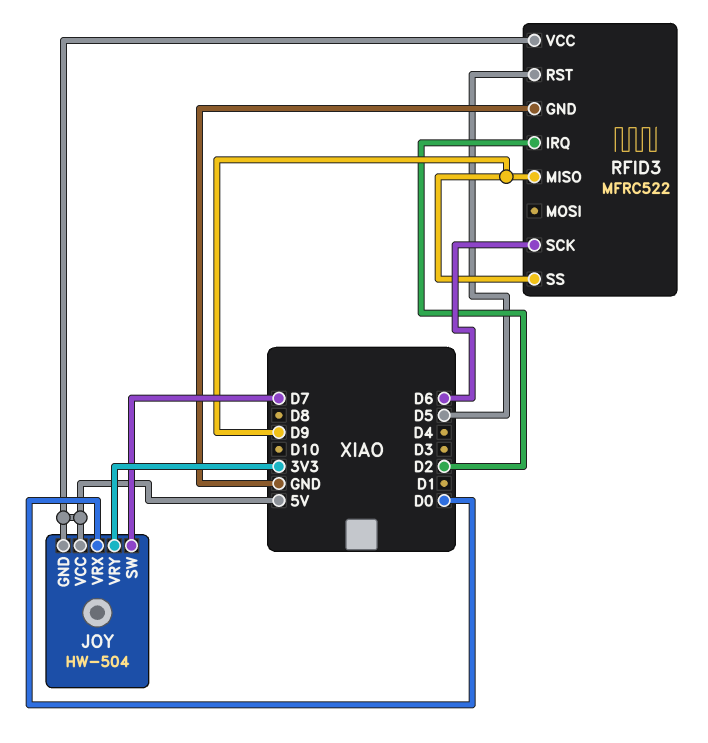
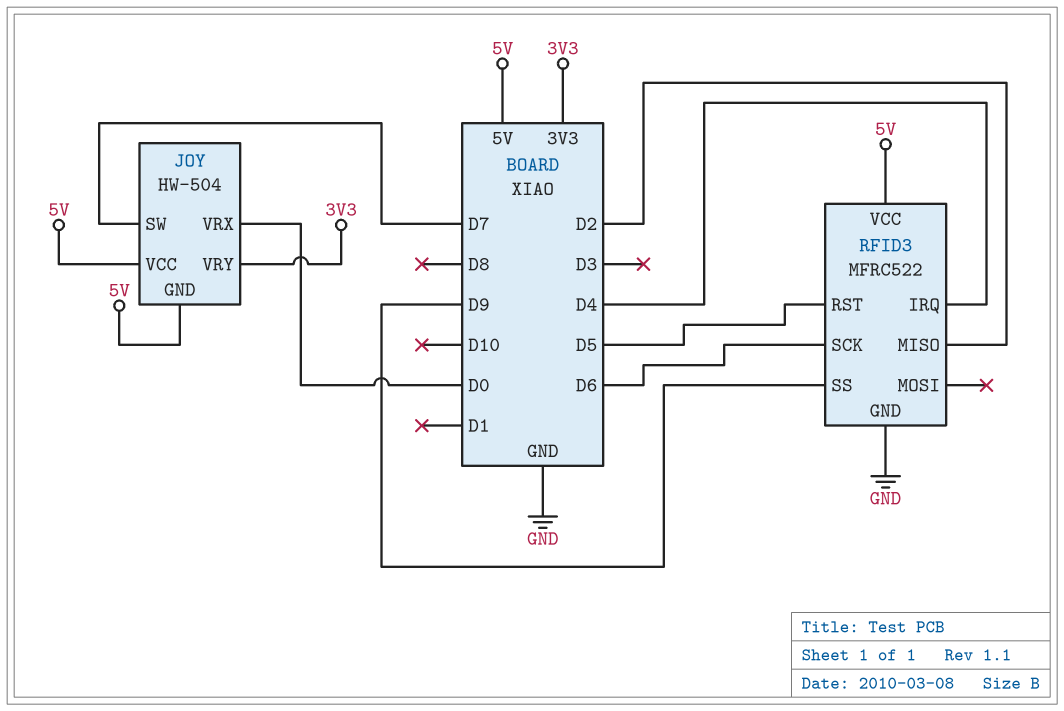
RFID3 pin IRQ: D2 -> D4
RFID3 pin MISO: D9 -> D2

